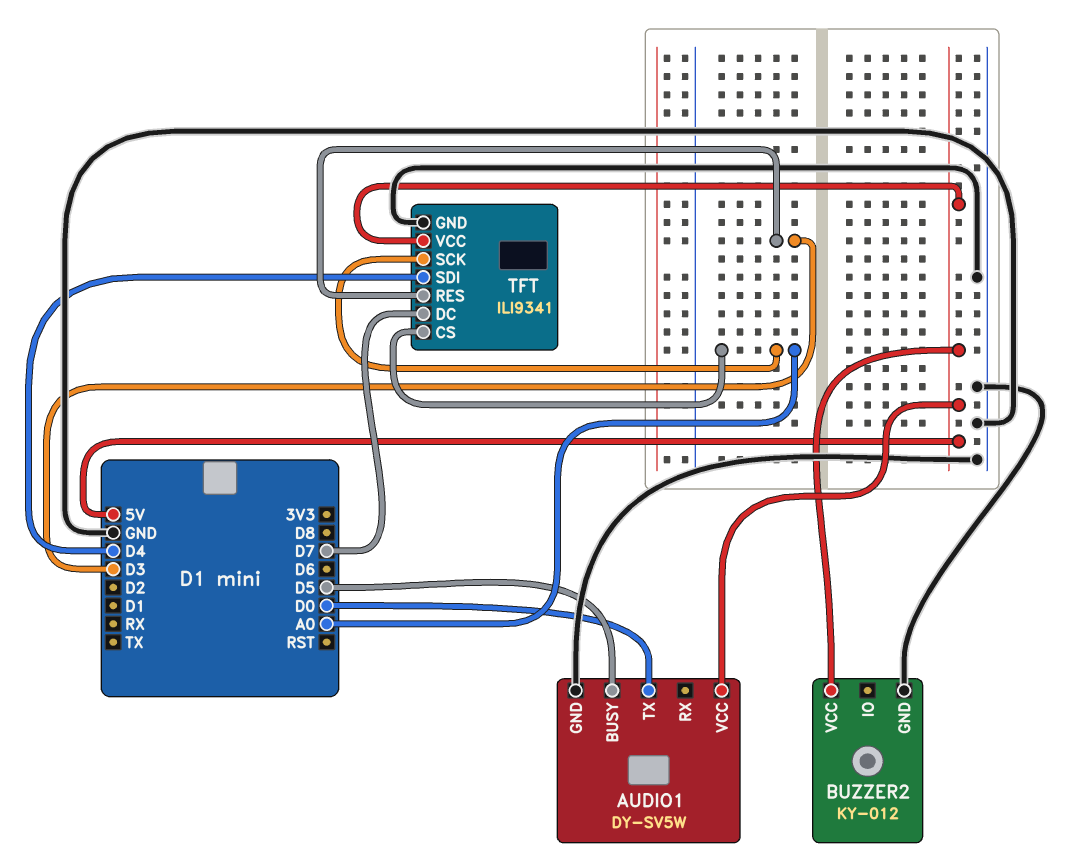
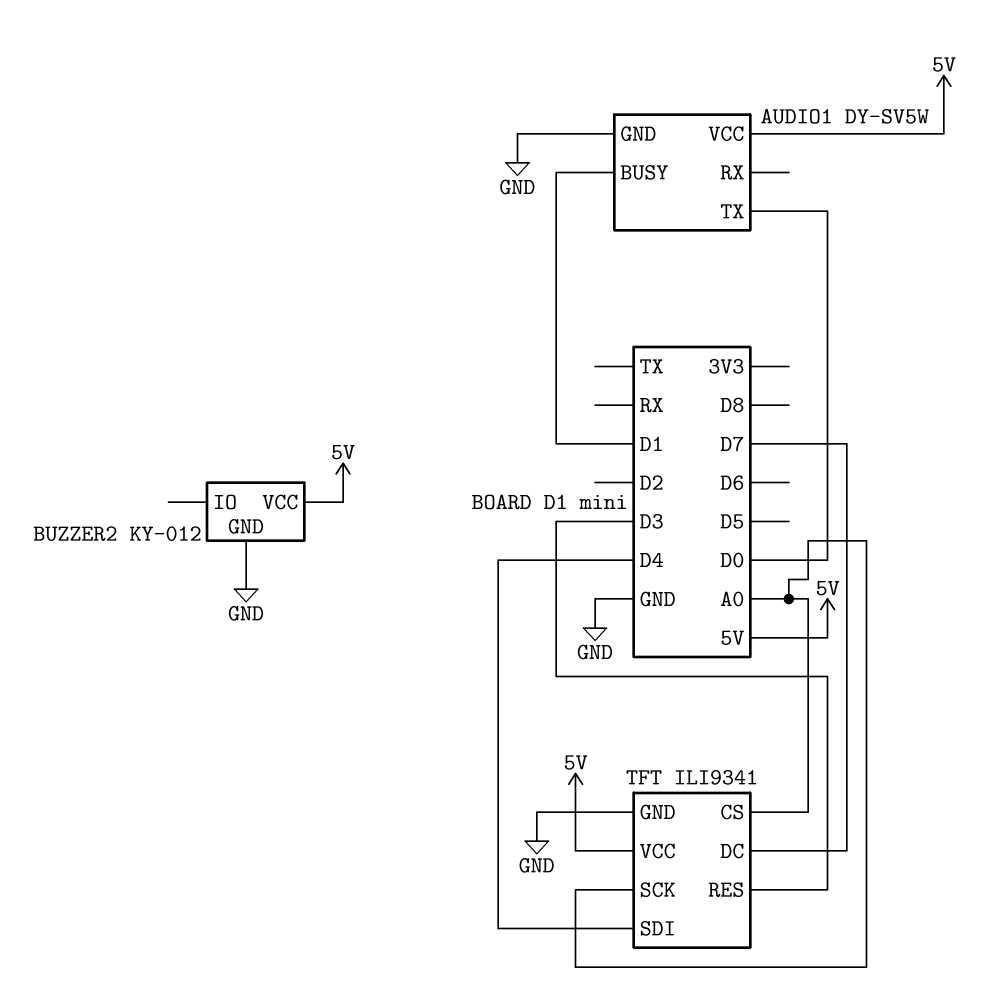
AUDIO1 pin BUSY: D5 -> D1

